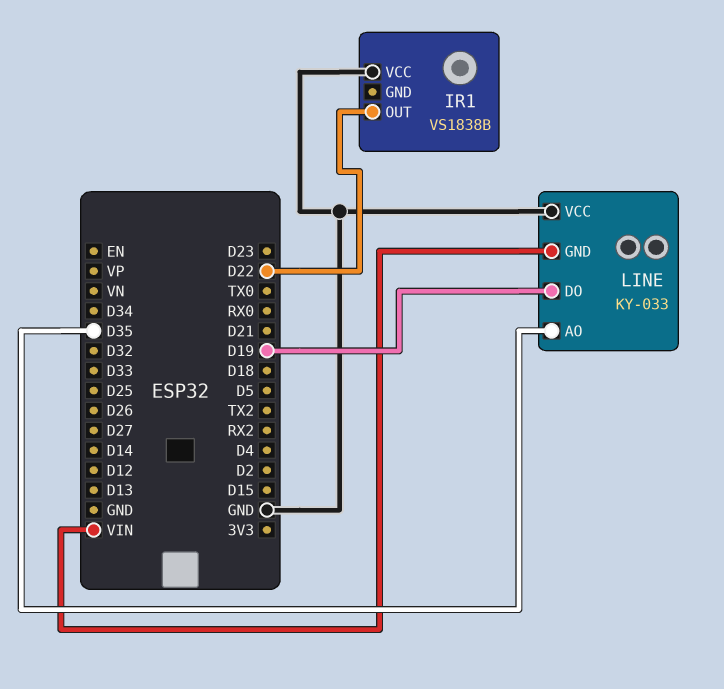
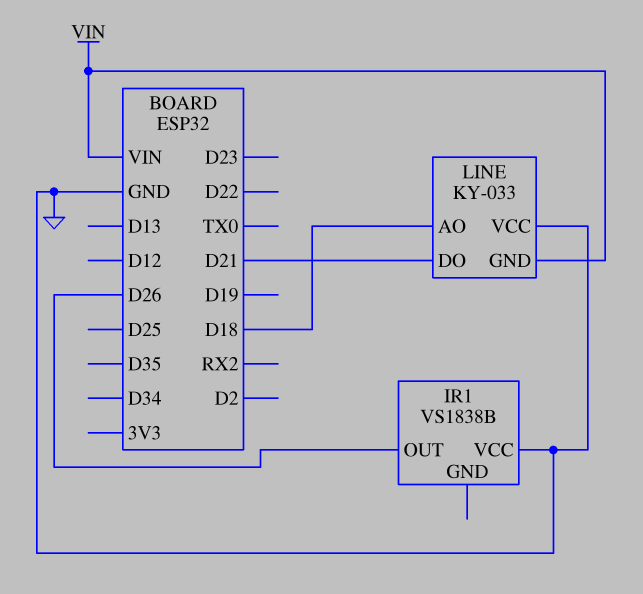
IR1 pin OUT: D22 -> D26
LINE pin AO: D35 -> D18
LINE pin DO: D19 -> D21

